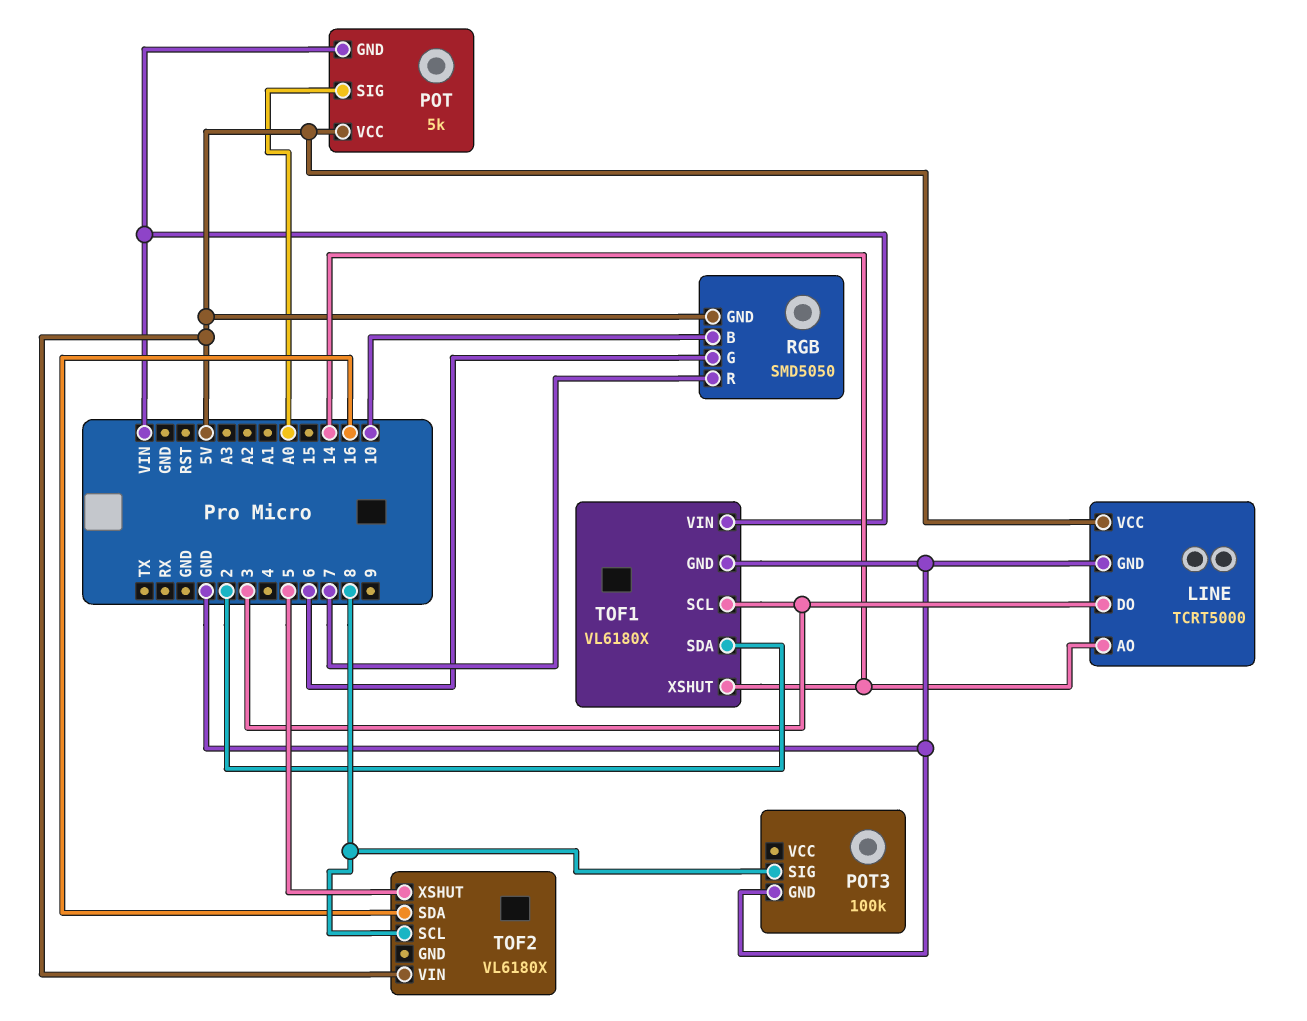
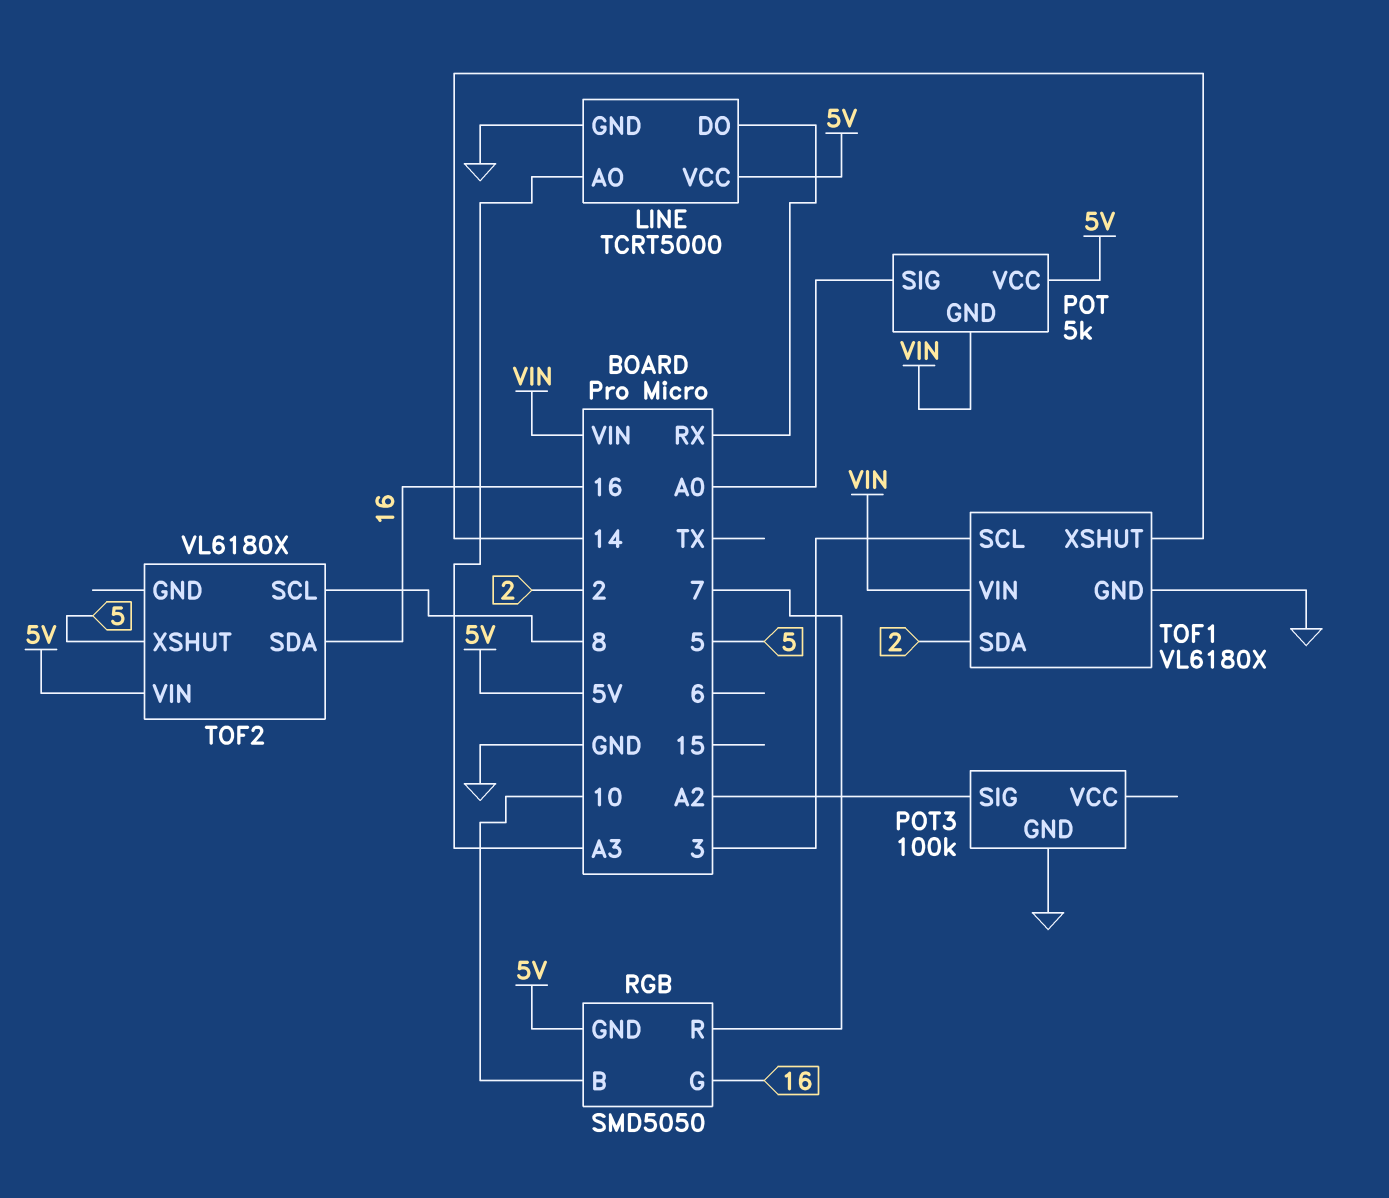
LINE pin AO: 14 -> A3
LINE pin DO: 3 -> RX
POT3 pin SIG: 8 -> A2
RGB pin G: 6 -> 16

